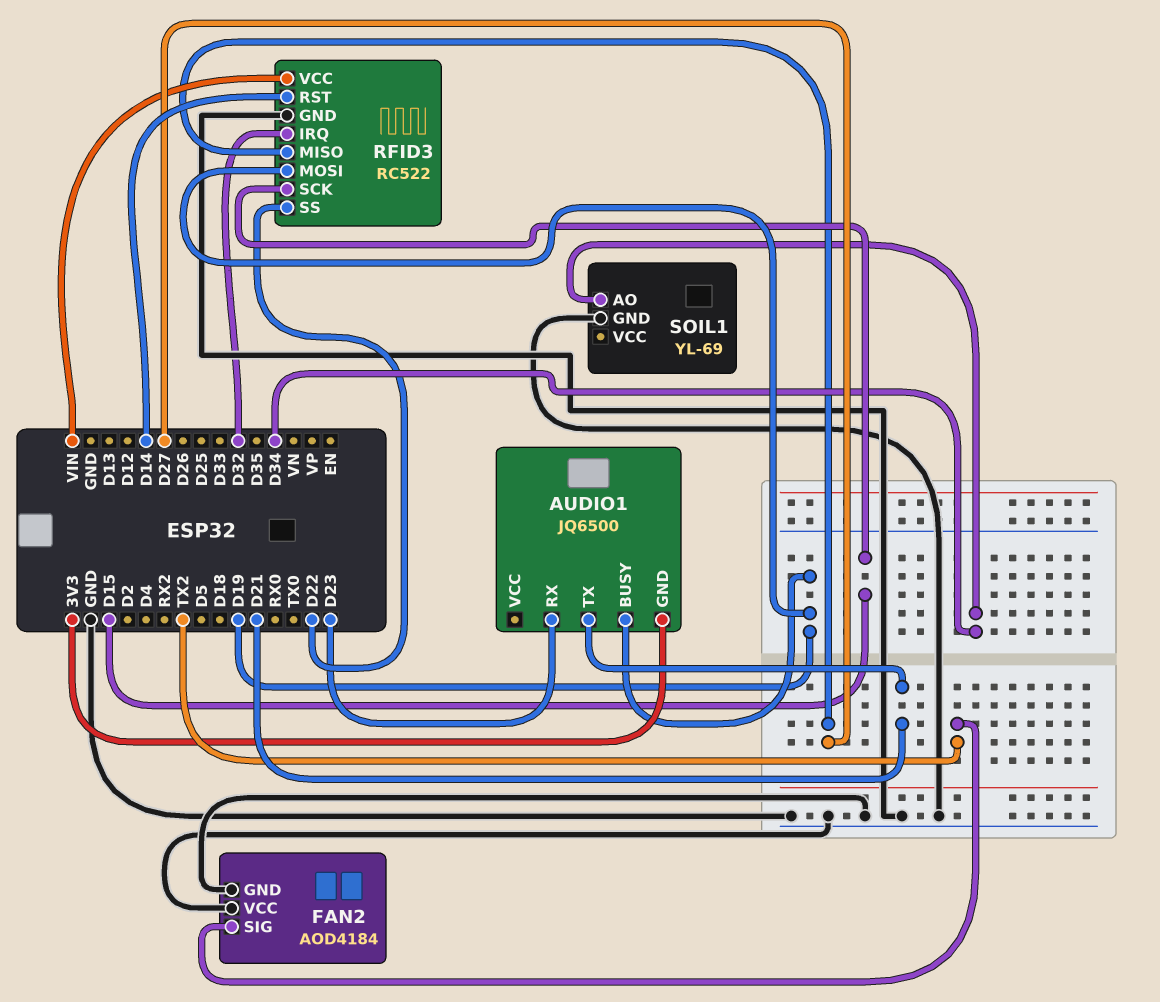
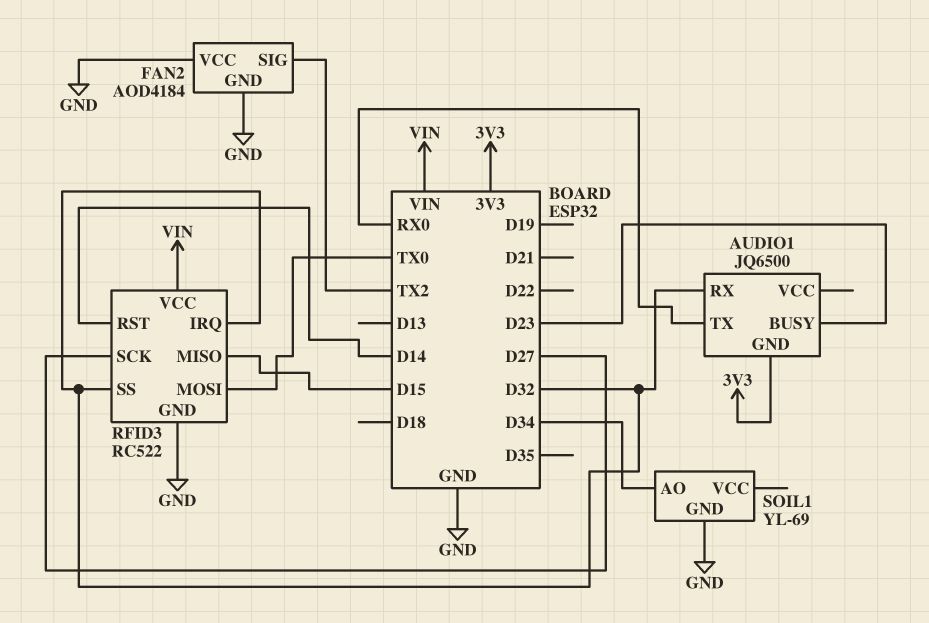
AUDIO1 pin BUSY: D19 -> D23
AUDIO1 pin RX: D23 -> D32
AUDIO1 pin TX: D21 -> RX0
RFID3 pin MISO: D27 -> D15
RFID3 pin MOSI: D19 -> TX0
RFID3 pin SCK: D15 -> D27
RFID3 pin SS: D22 -> D32

